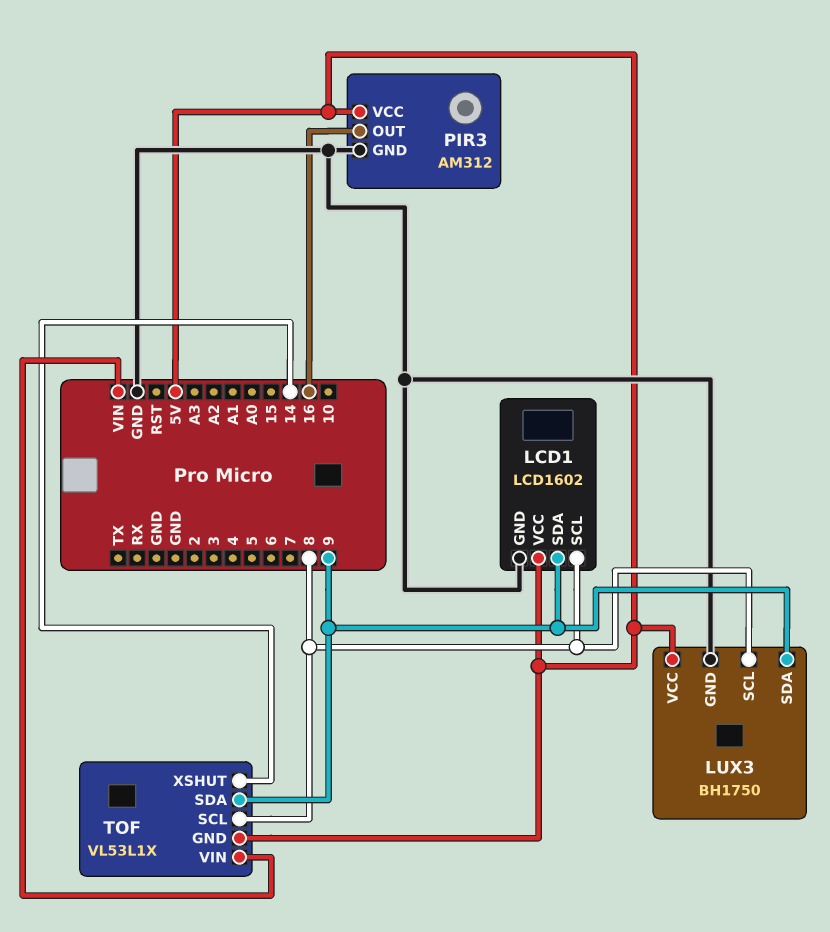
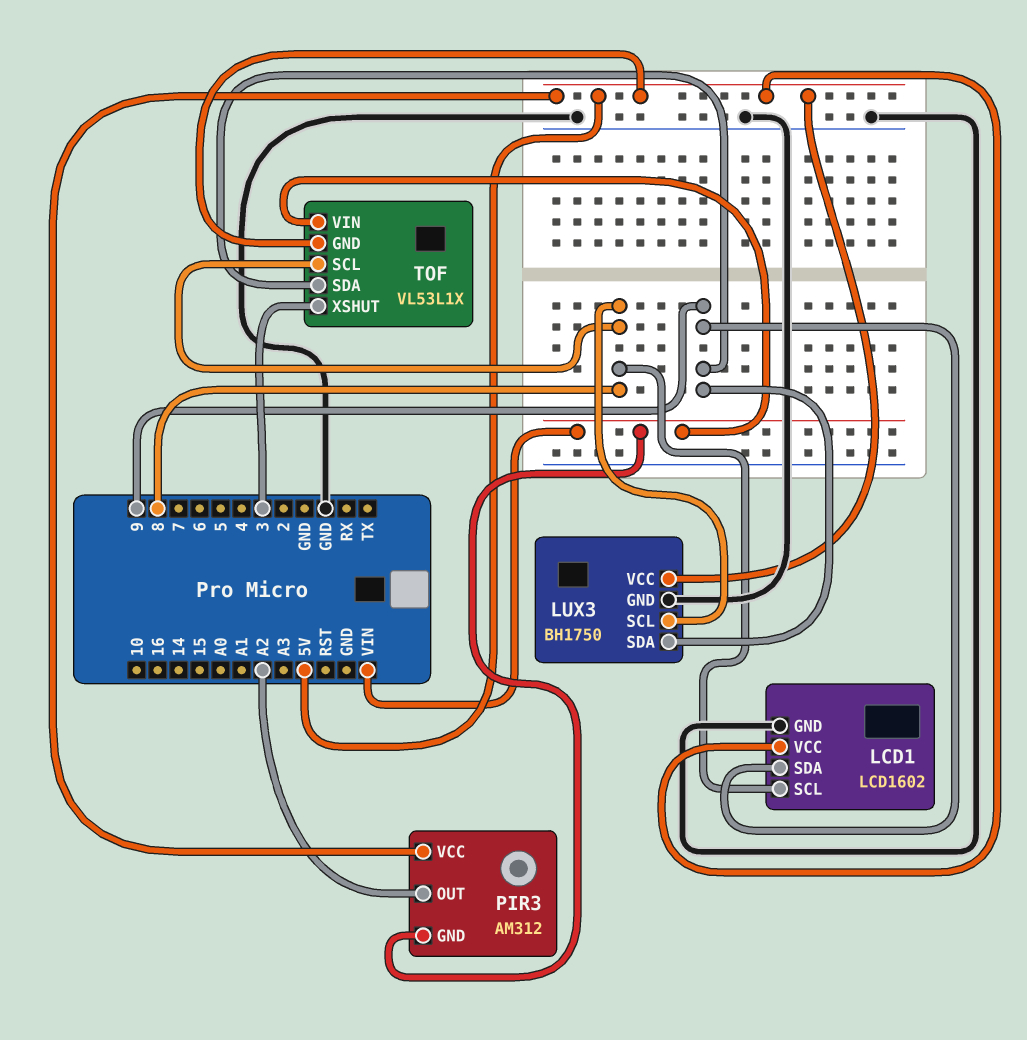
PIR3 pin GND: GND -> VIN
PIR3 pin OUT: 16 -> A2
TOF pin XSHUT: 14 -> 3

